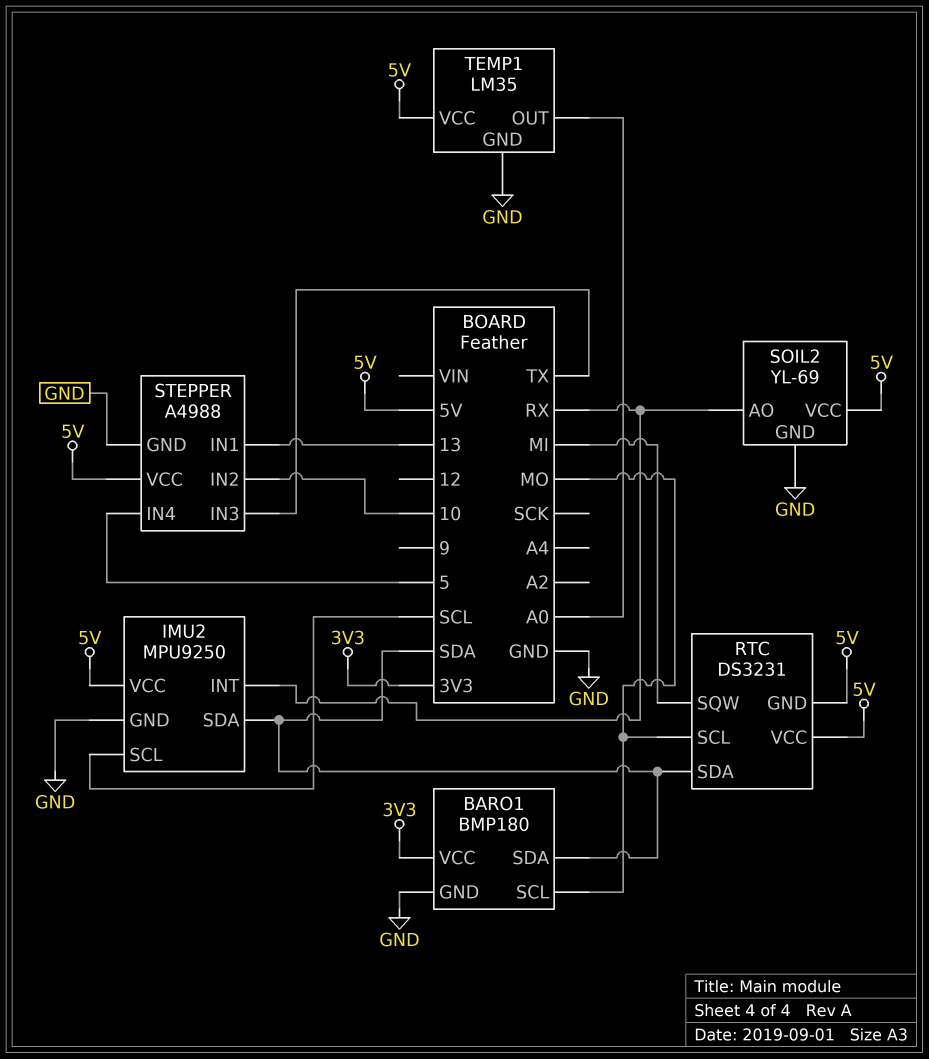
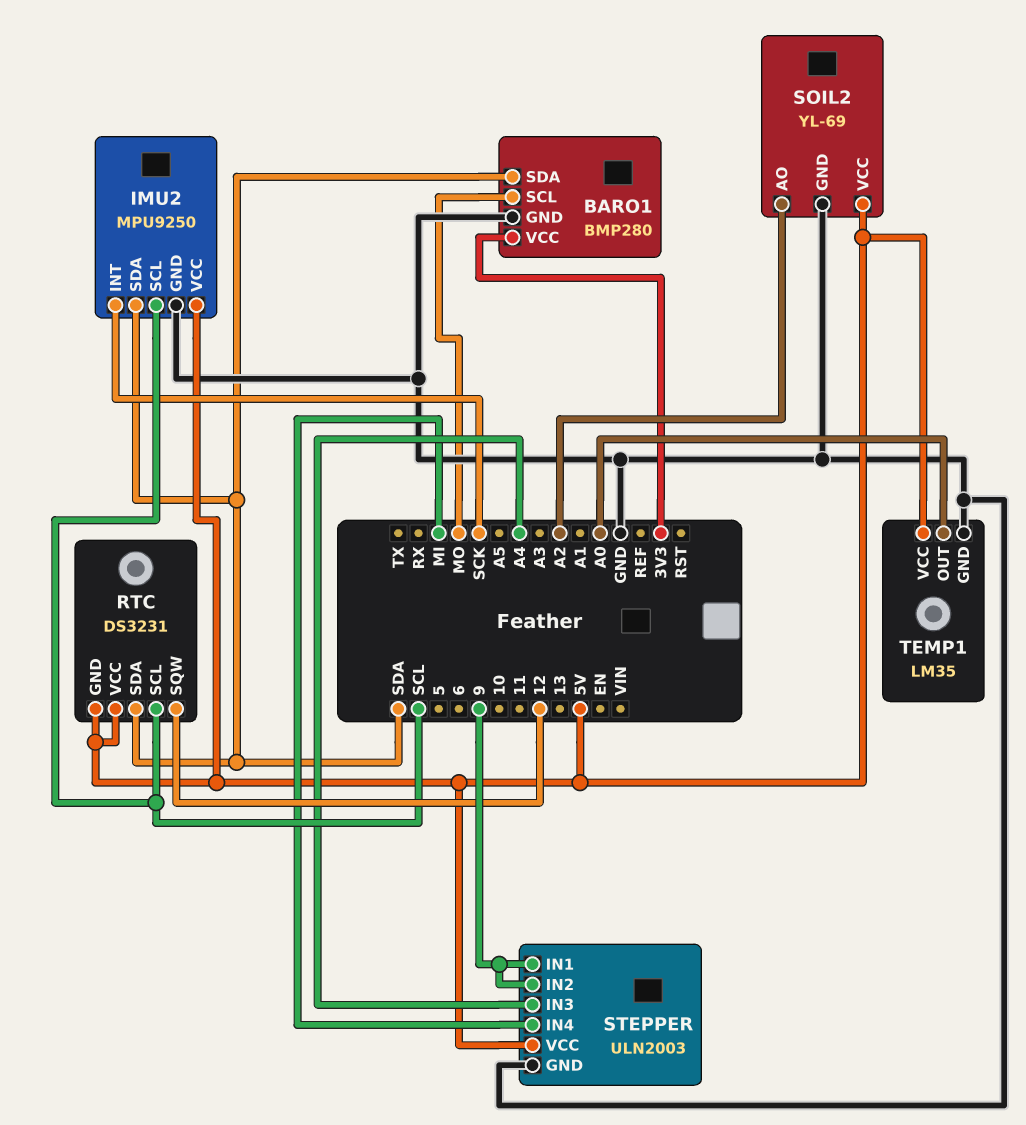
BARO1: BMP180 -> BMP280
IMU2 pin INT: RX -> SCK
RTC pin SCL: MO -> SCL
RTC pin SQW: MI -> 12
SOIL2 pin AO: RX -> A2
STEPPER: A4988 -> ULN2003
STEPPER pin IN1: 13 -> 9
STEPPER pin IN2: 10 -> 9
STEPPER pin IN3: TX -> A4
STEPPER pin IN4: 5 -> MI

